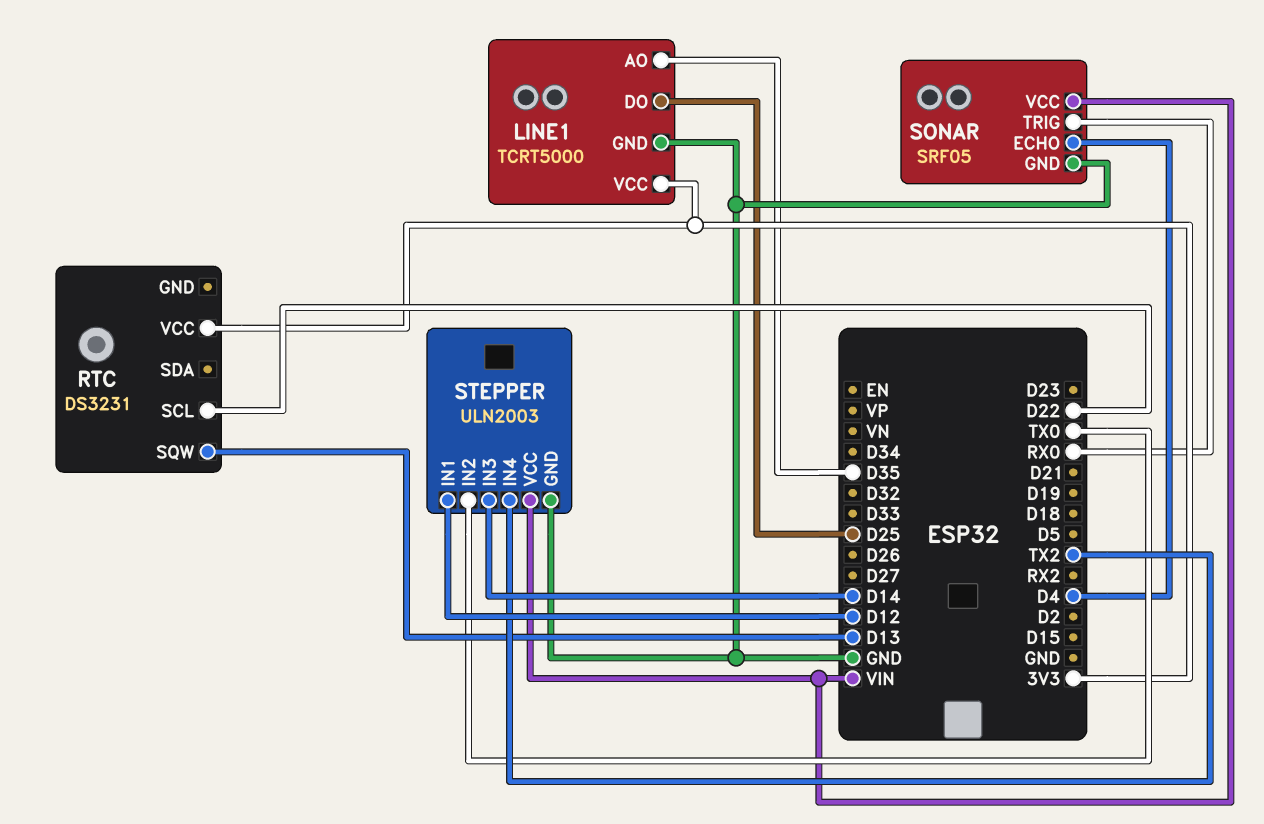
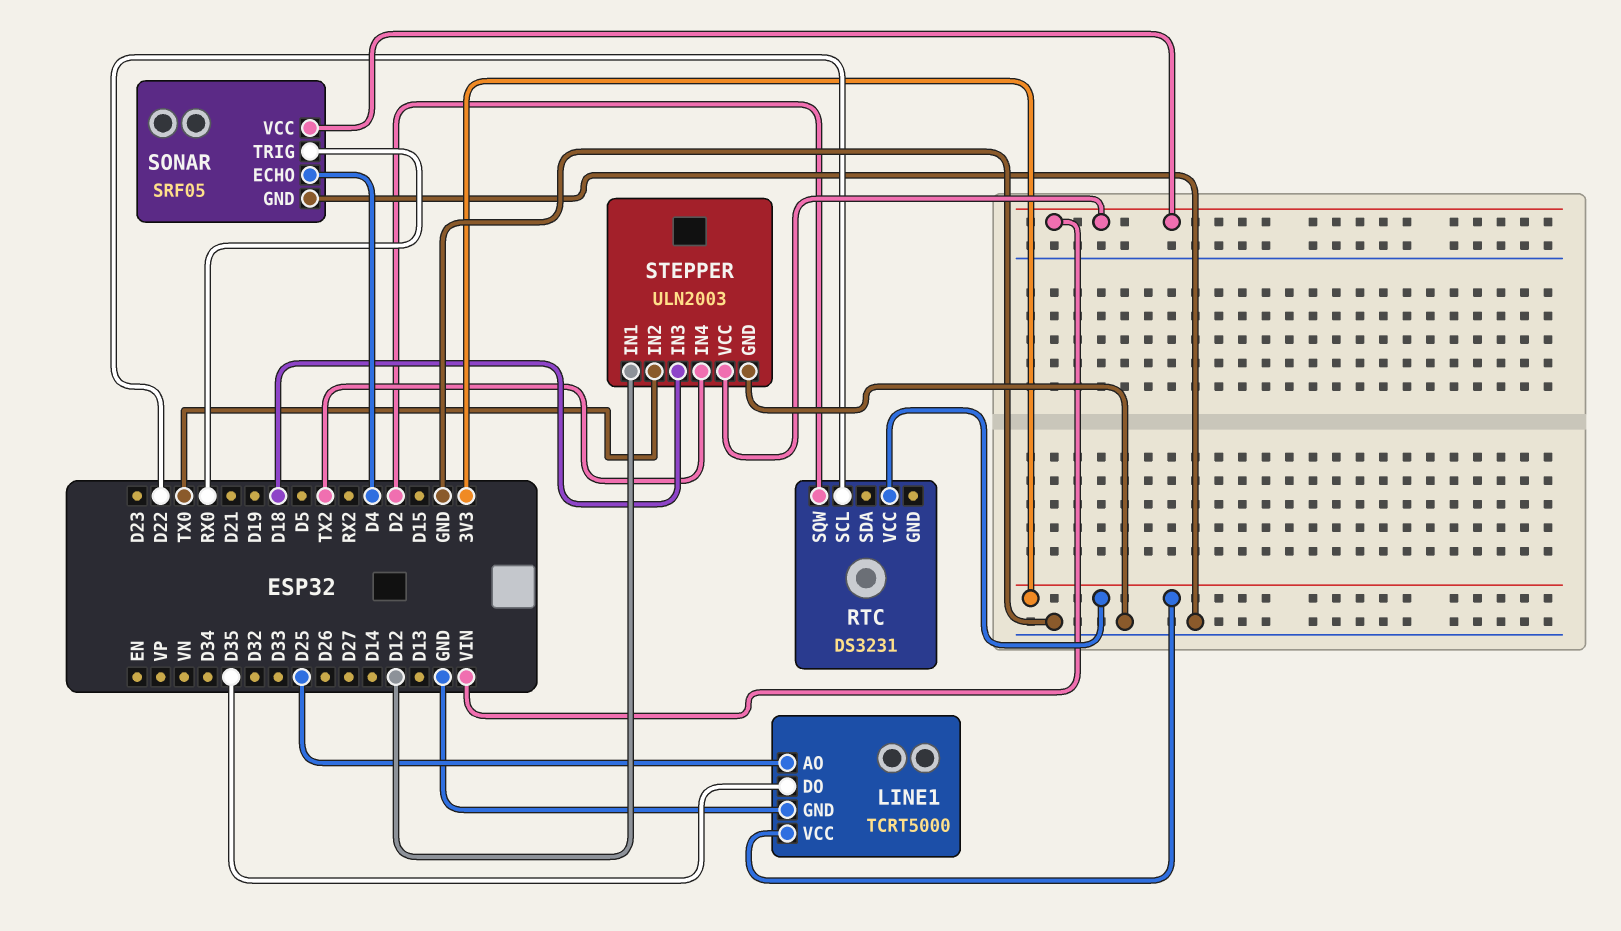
LINE1 pin AO: D35 -> D25
LINE1 pin DO: D25 -> D35
RTC pin SQW: D13 -> D2
STEPPER pin IN3: D14 -> D18

